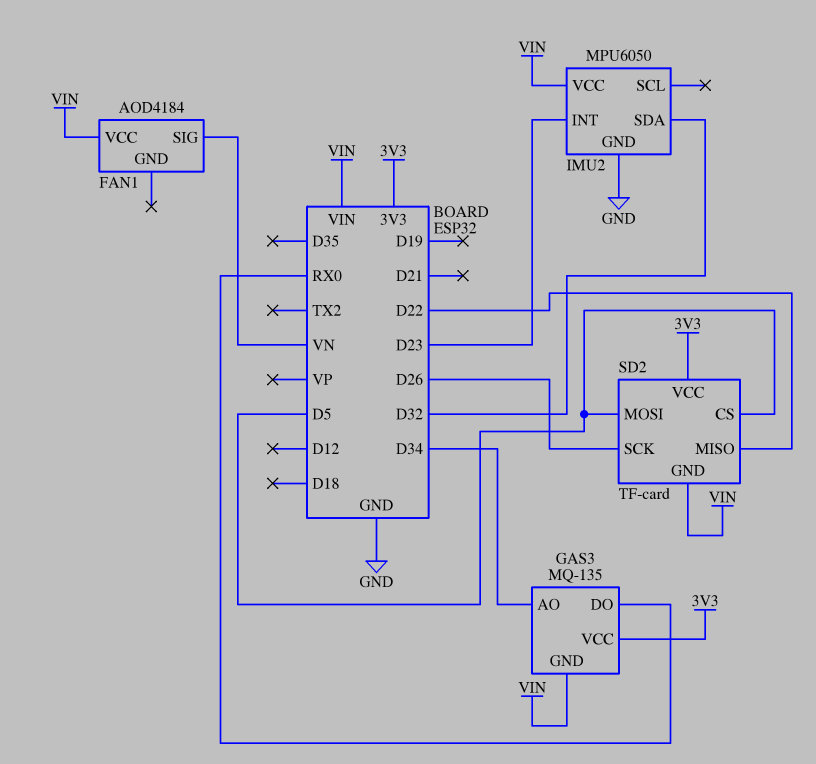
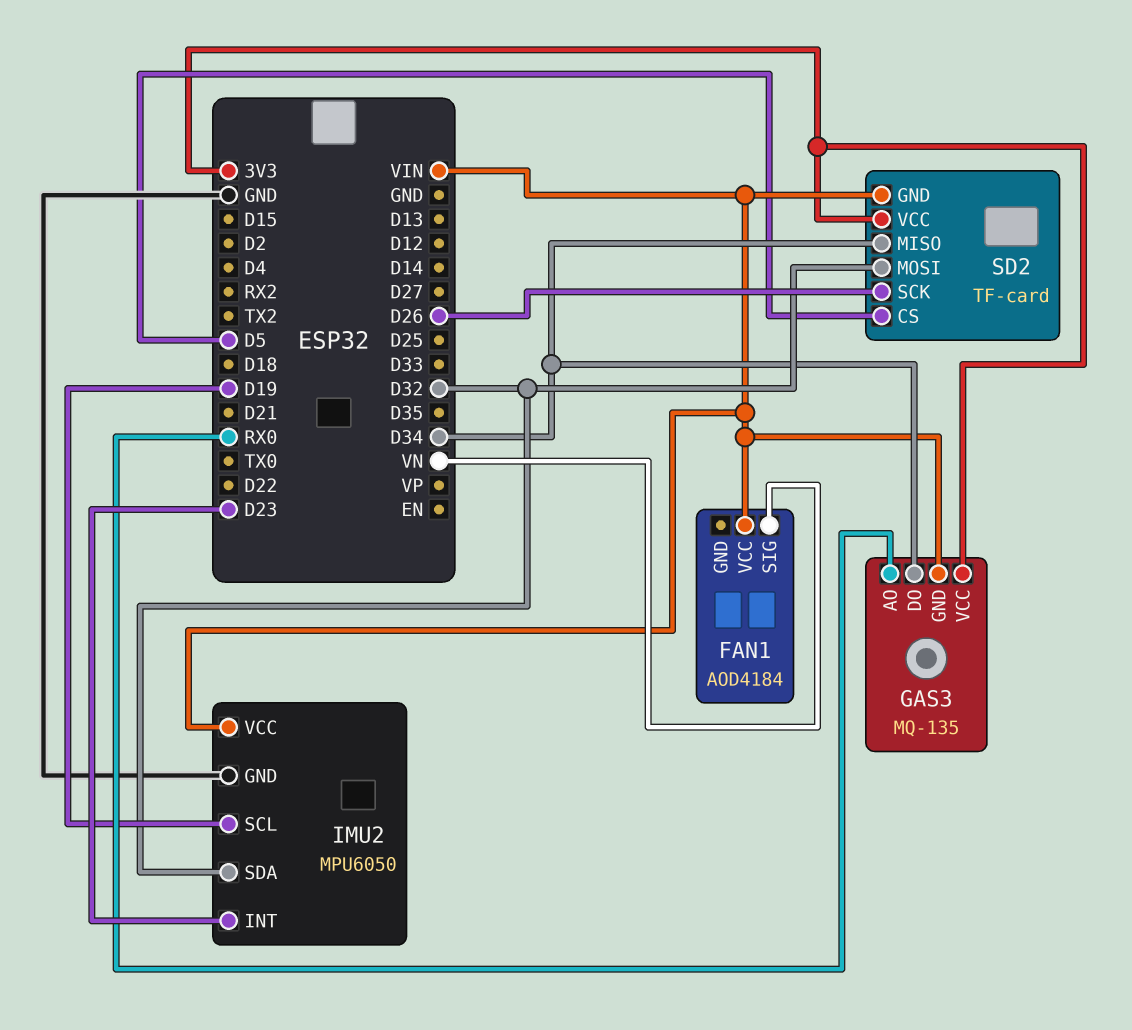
GAS3 pin AO: D34 -> RX0
GAS3 pin DO: RX0 -> D34
IMU2 pin SCL: none -> D19
SD2 pin MISO: D22 -> D34
SD2 pin MOSI: D5 -> D32

